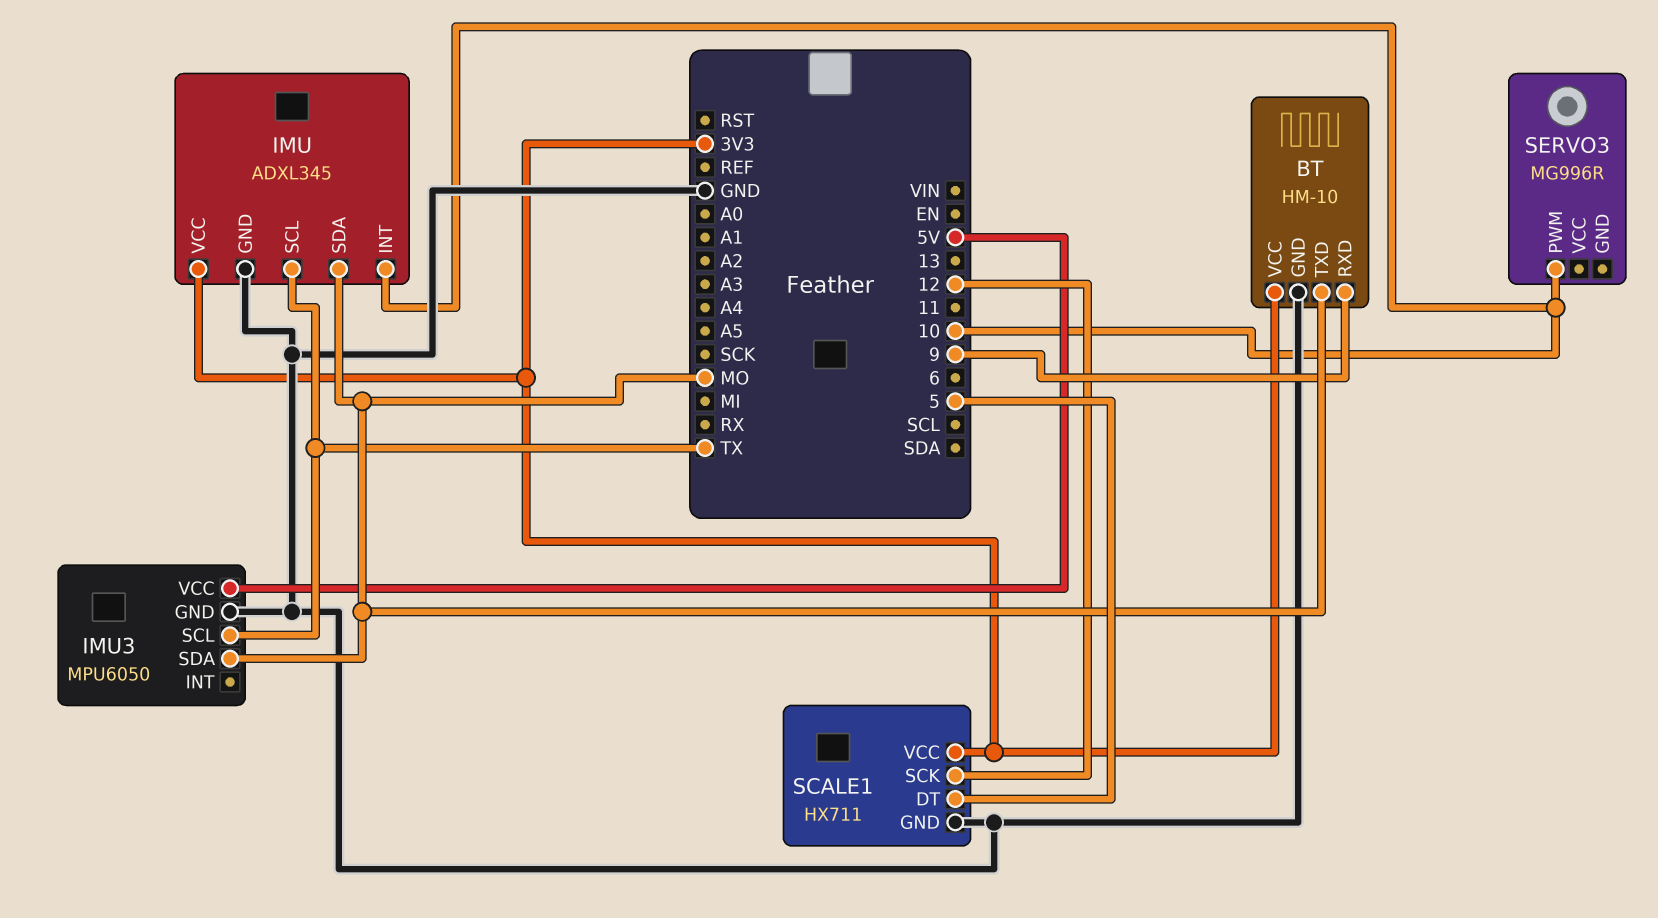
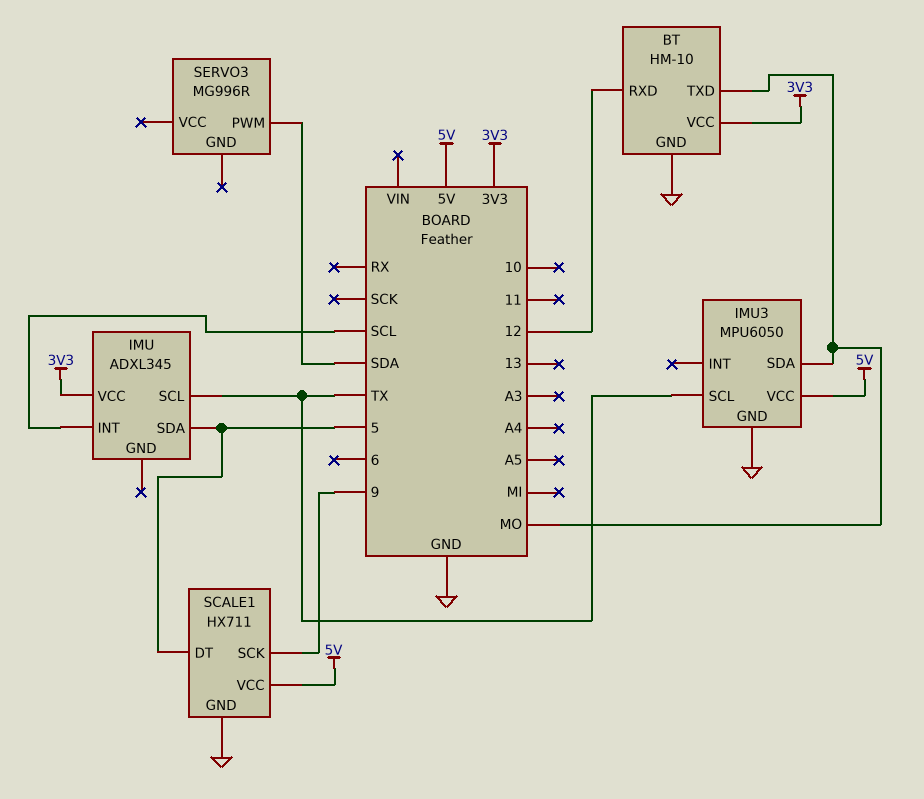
BT pin RXD: 9 -> 12
IMU pin GND: GND -> none
IMU pin INT: 10 -> SCL
IMU pin SDA: MO -> 5
SCALE1 pin SCK: 12 -> 9
SCALE1 pin VCC: 3V3 -> 5V
SERVO3 pin PWM: 10 -> SDA

